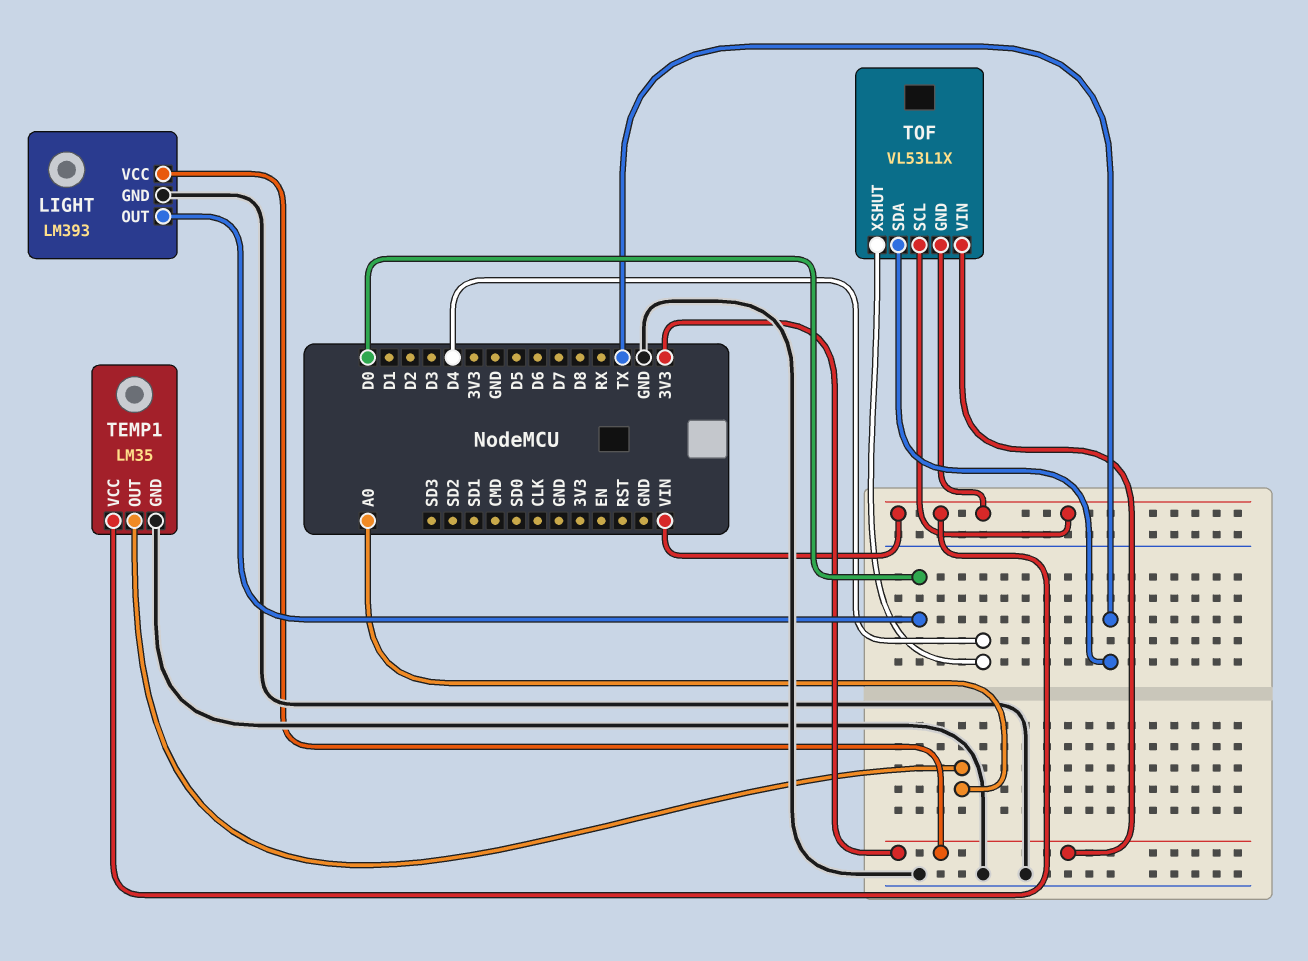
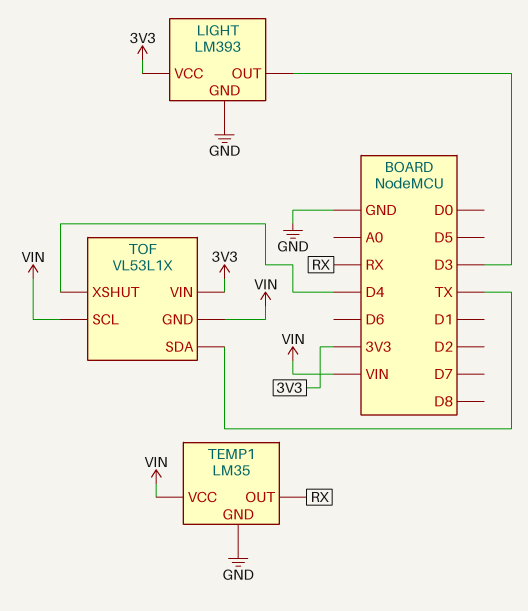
LIGHT pin OUT: D0 -> D3
TEMP1 pin OUT: A0 -> RX

